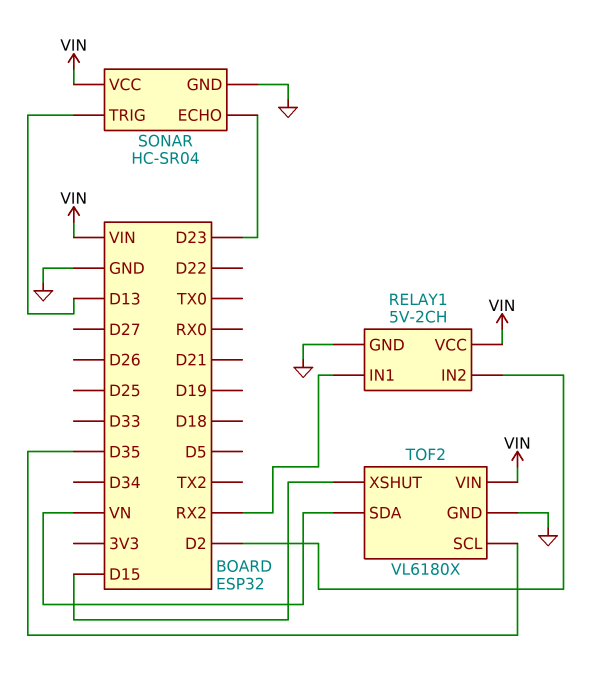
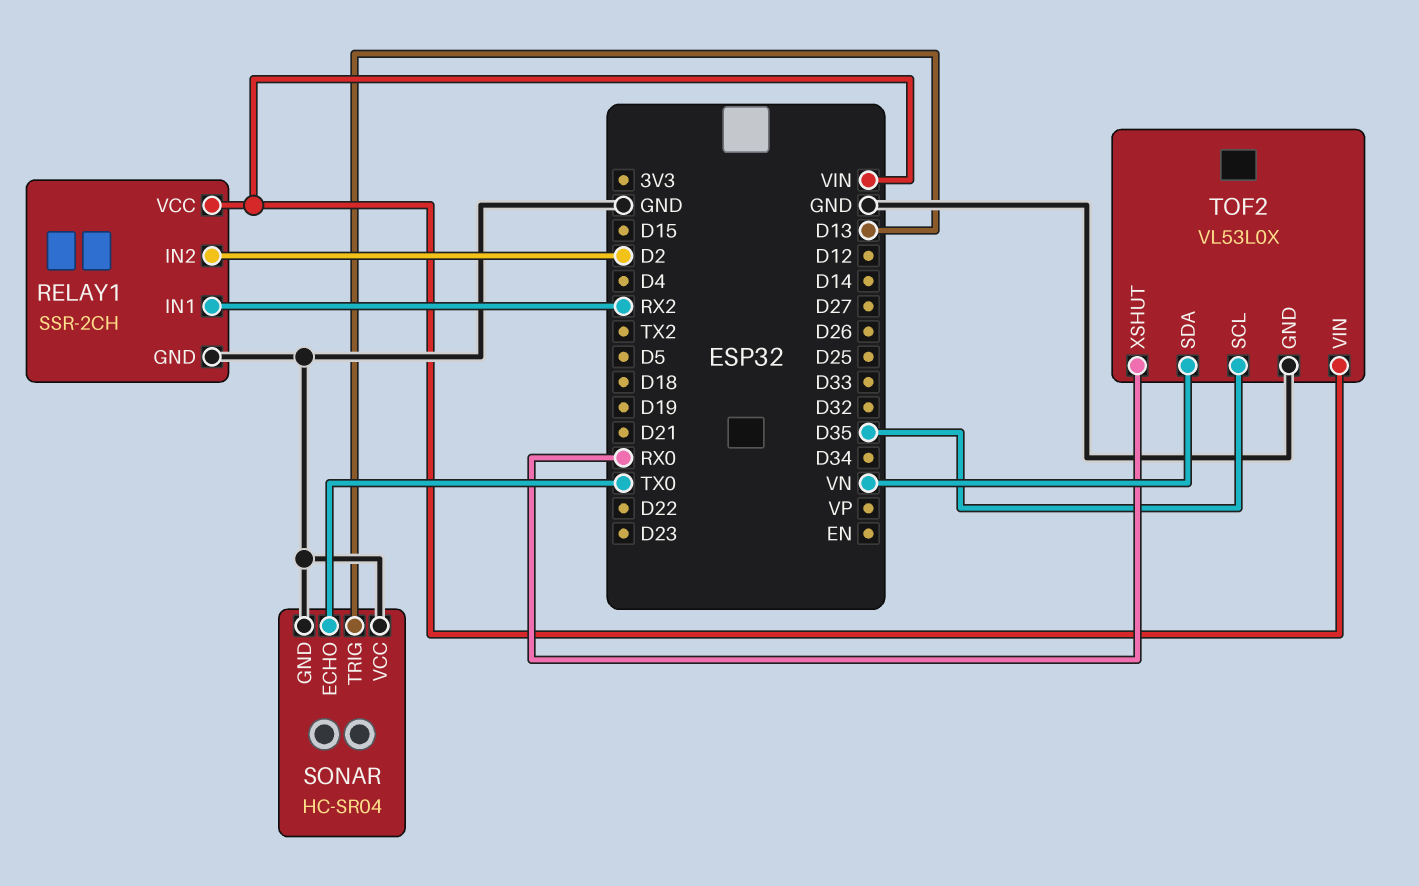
RELAY1: 5V-2CH -> SSR-2CH
SONAR pin ECHO: D23 -> TX0
SONAR pin VCC: VIN -> GND
TOF2: VL6180X -> VL53L0X
TOF2 pin XSHUT: D15 -> RX0

